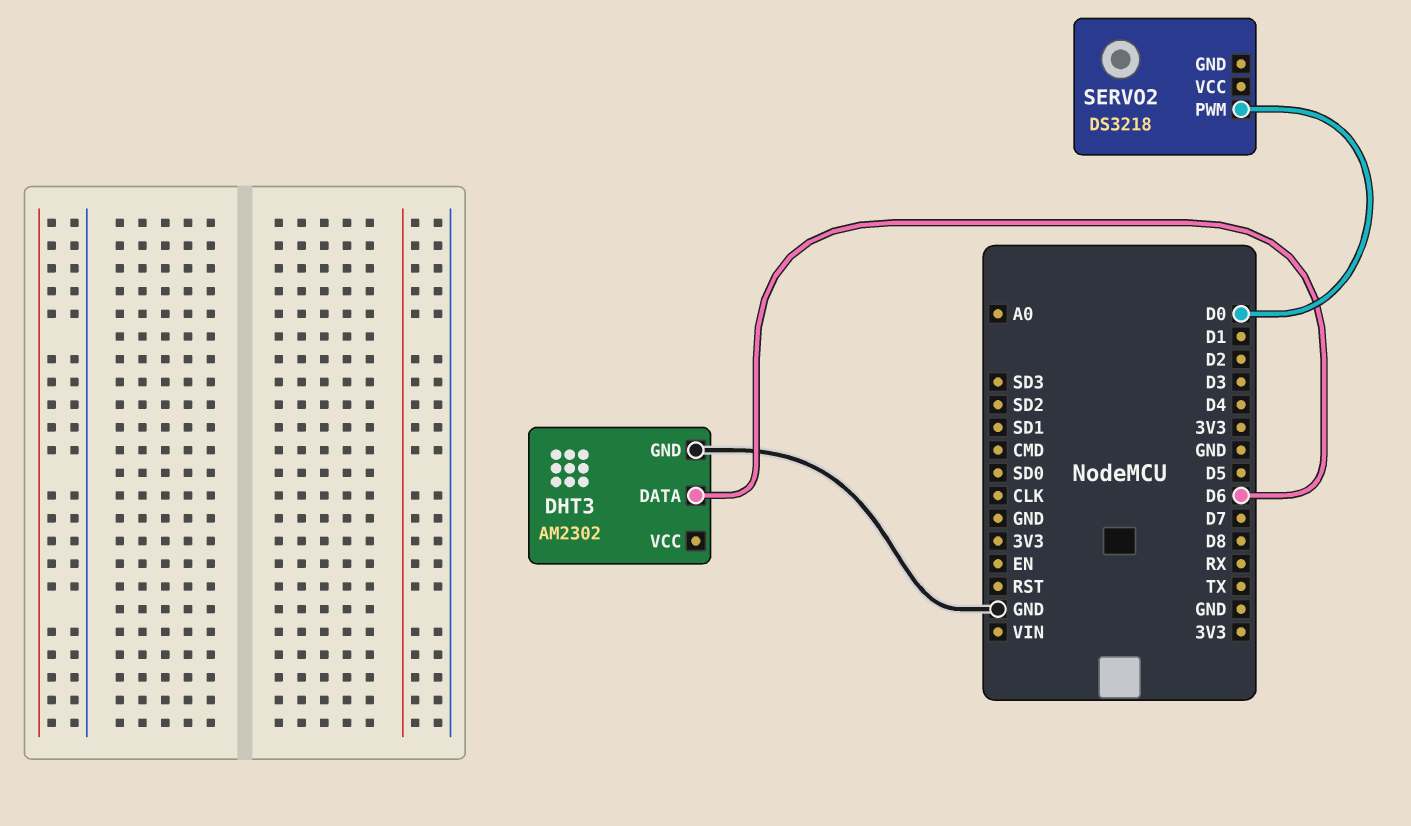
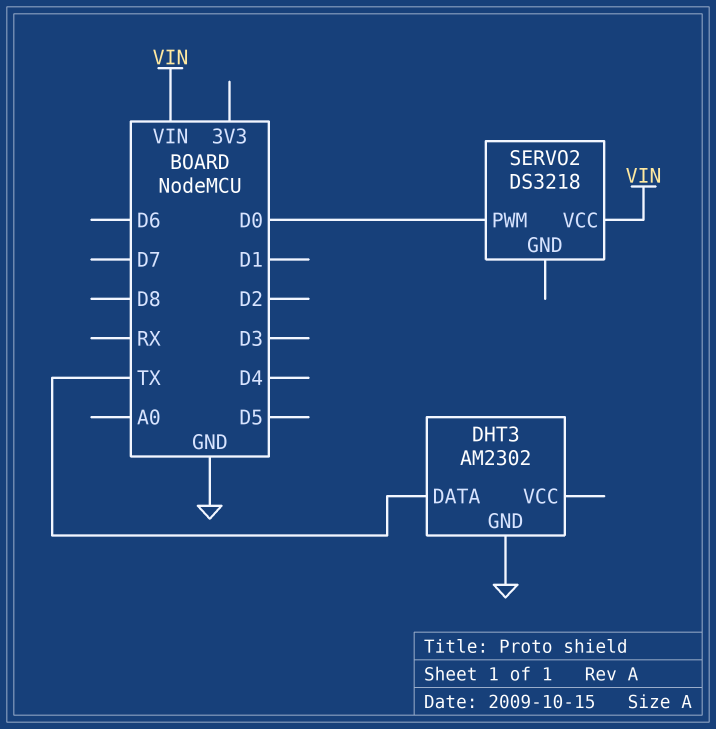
DHT3 pin DATA: D6 -> TX
SERVO2 pin VCC: none -> VIN

